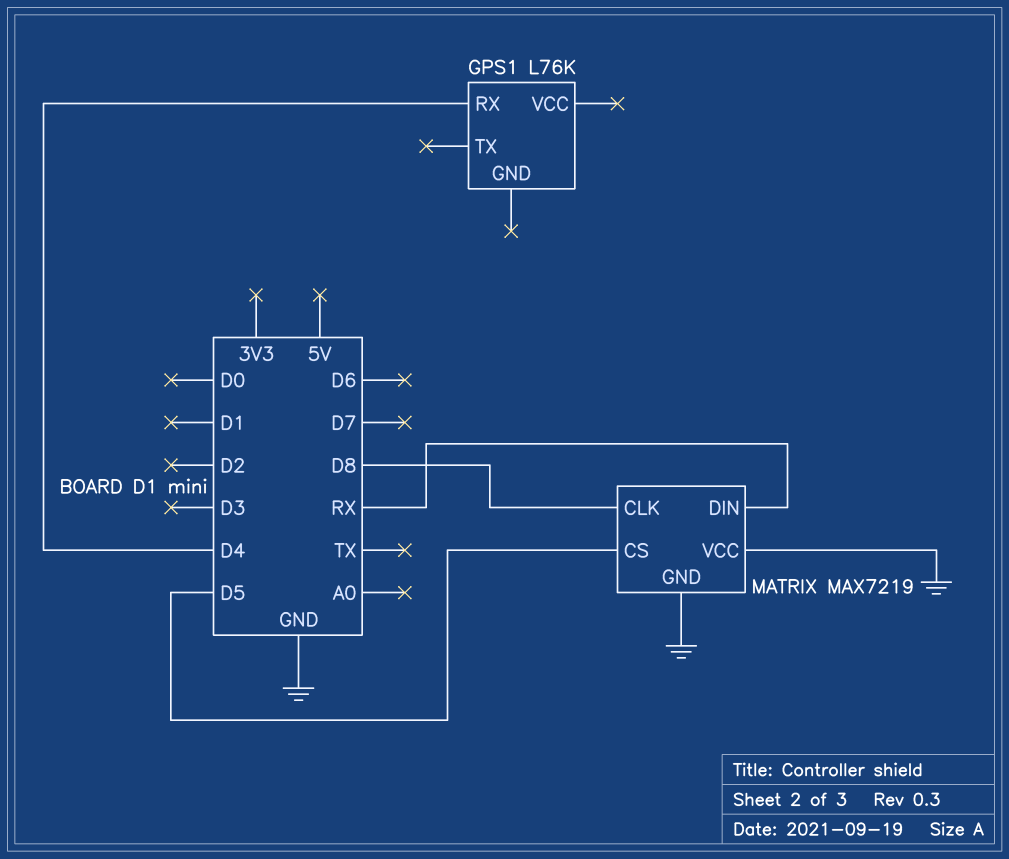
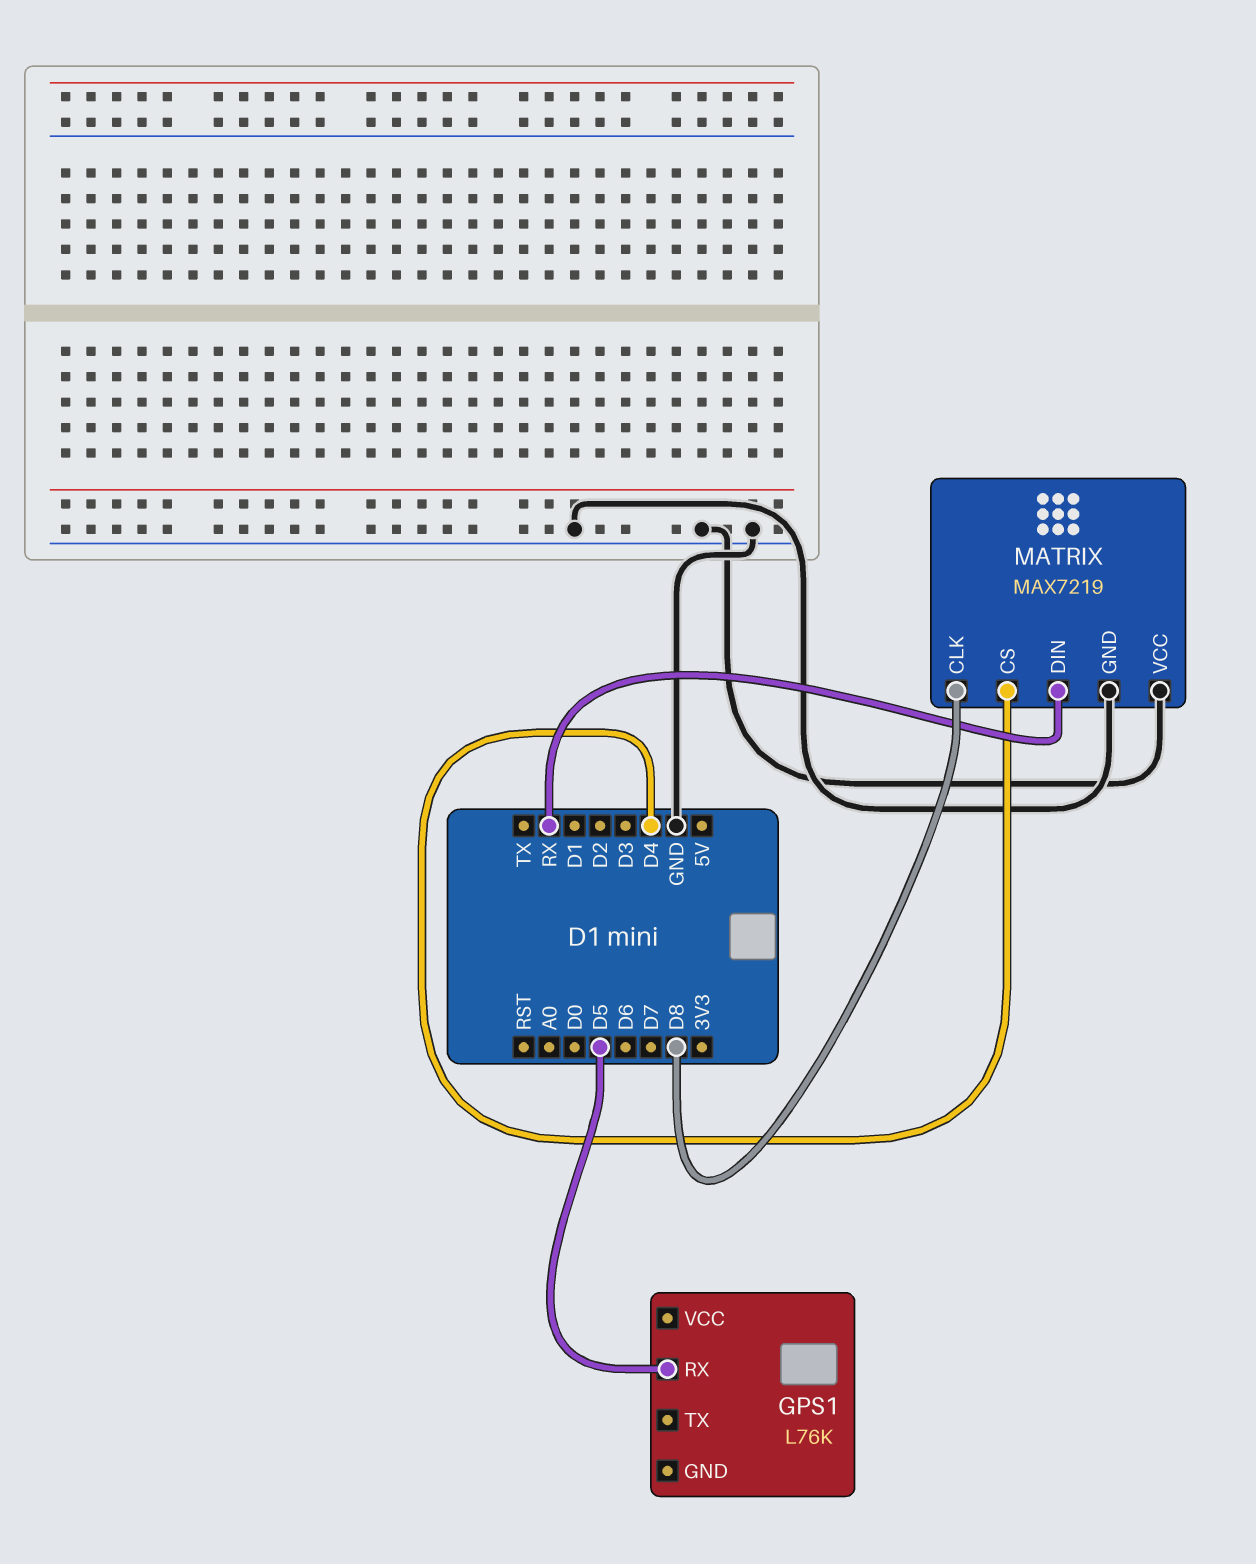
GPS1 pin RX: D4 -> D5
MATRIX pin CS: D5 -> D4

